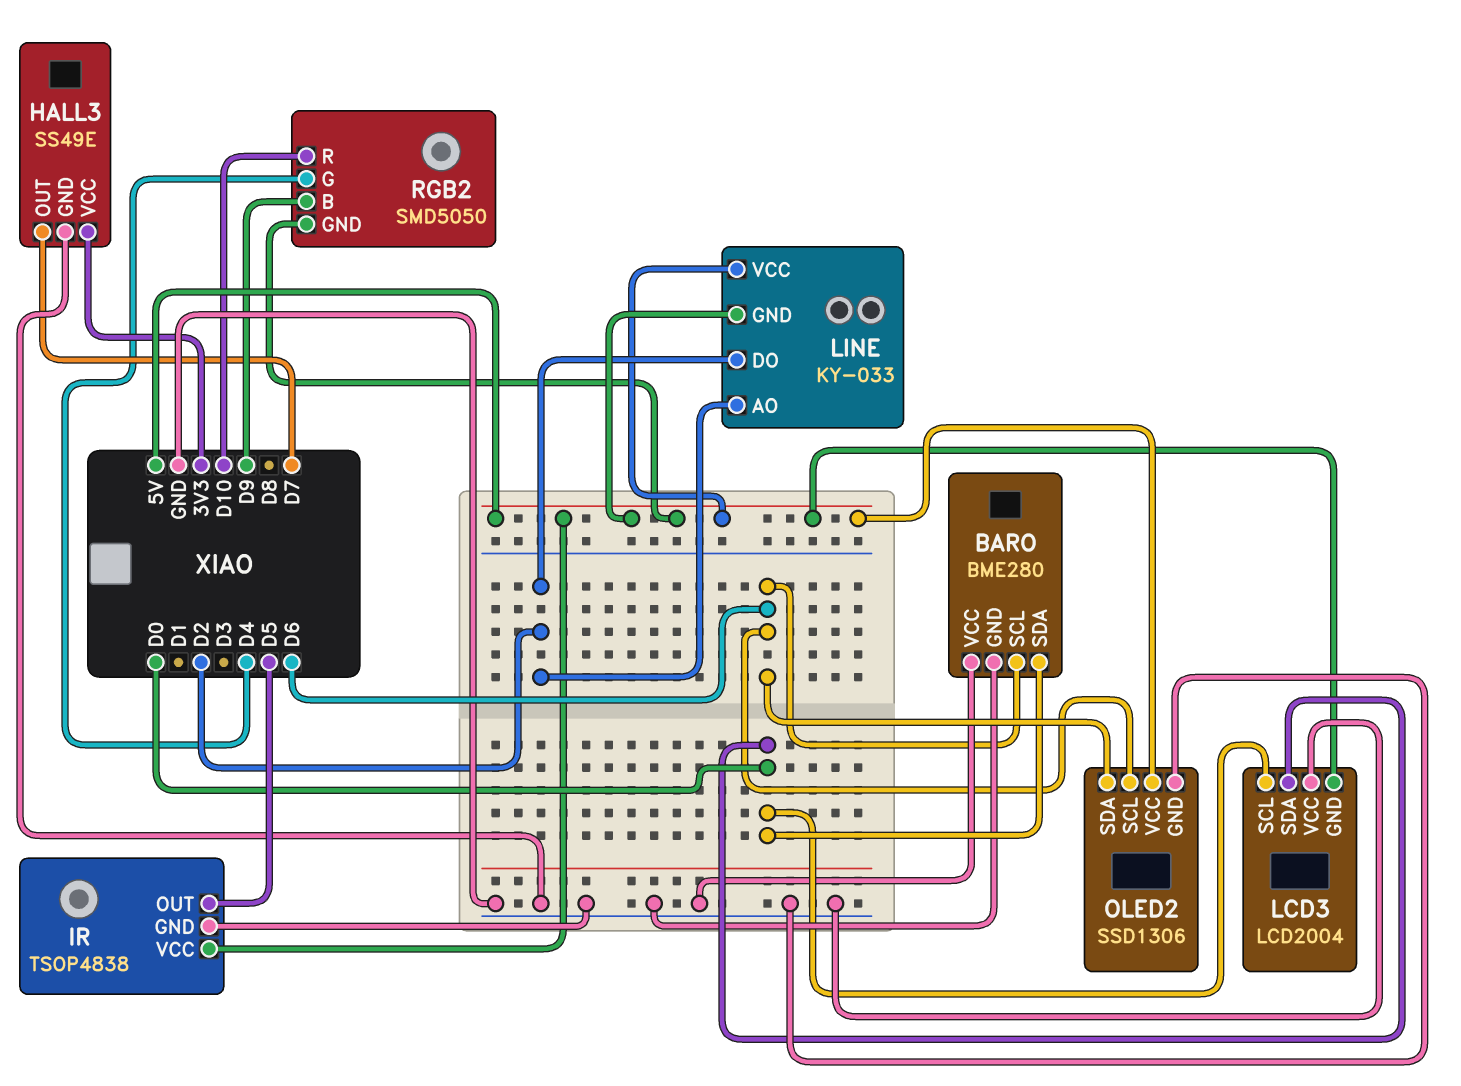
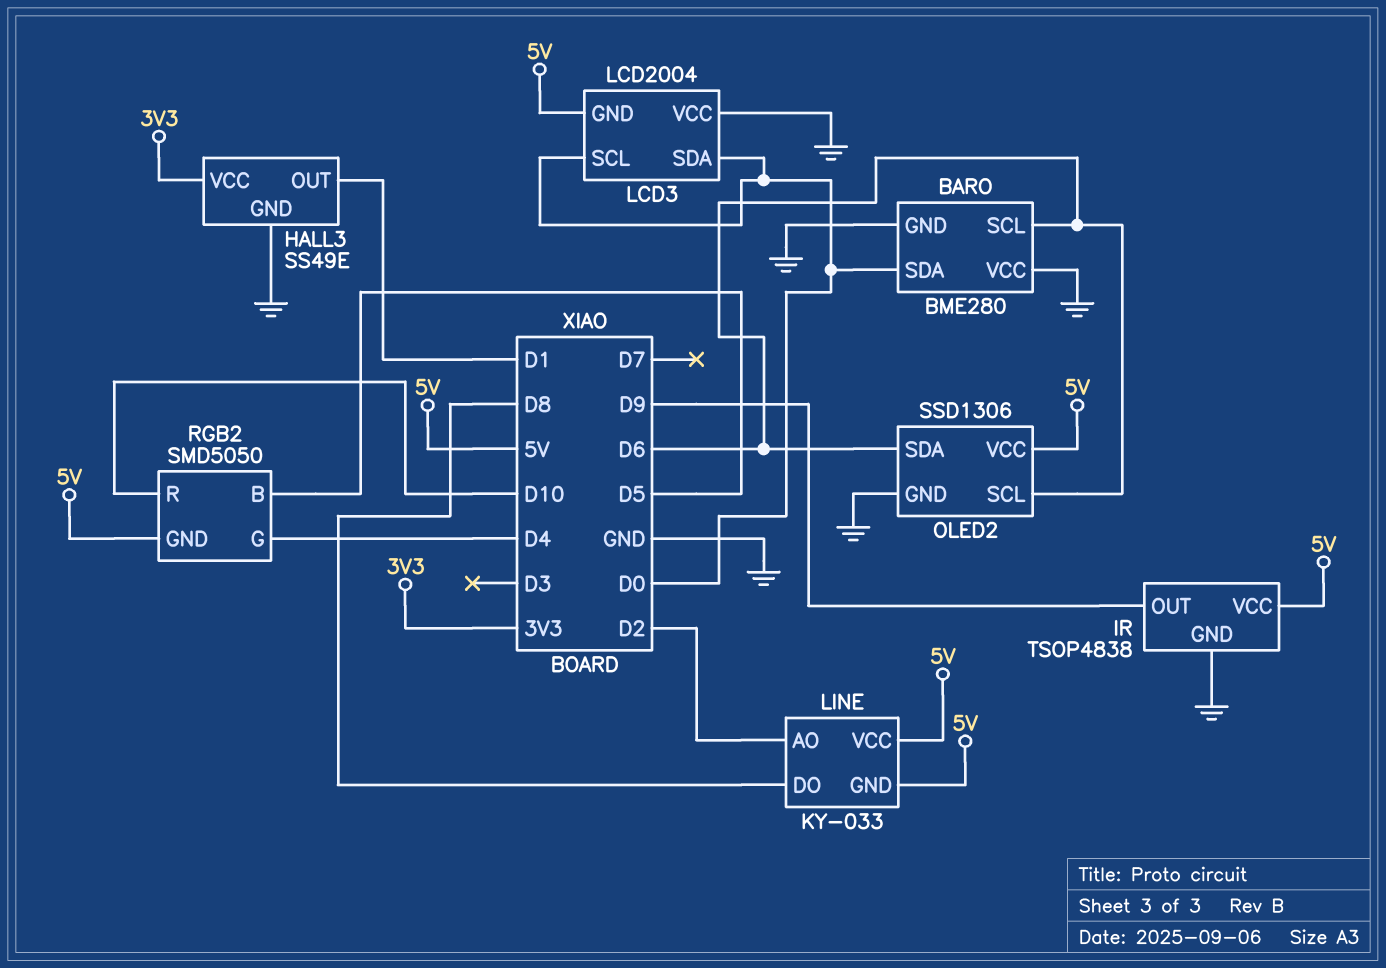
HALL3 pin OUT: D7 -> D1
IR pin OUT: D5 -> D9
LINE pin DO: D2 -> D8
RGB2 pin B: D9 -> D5

